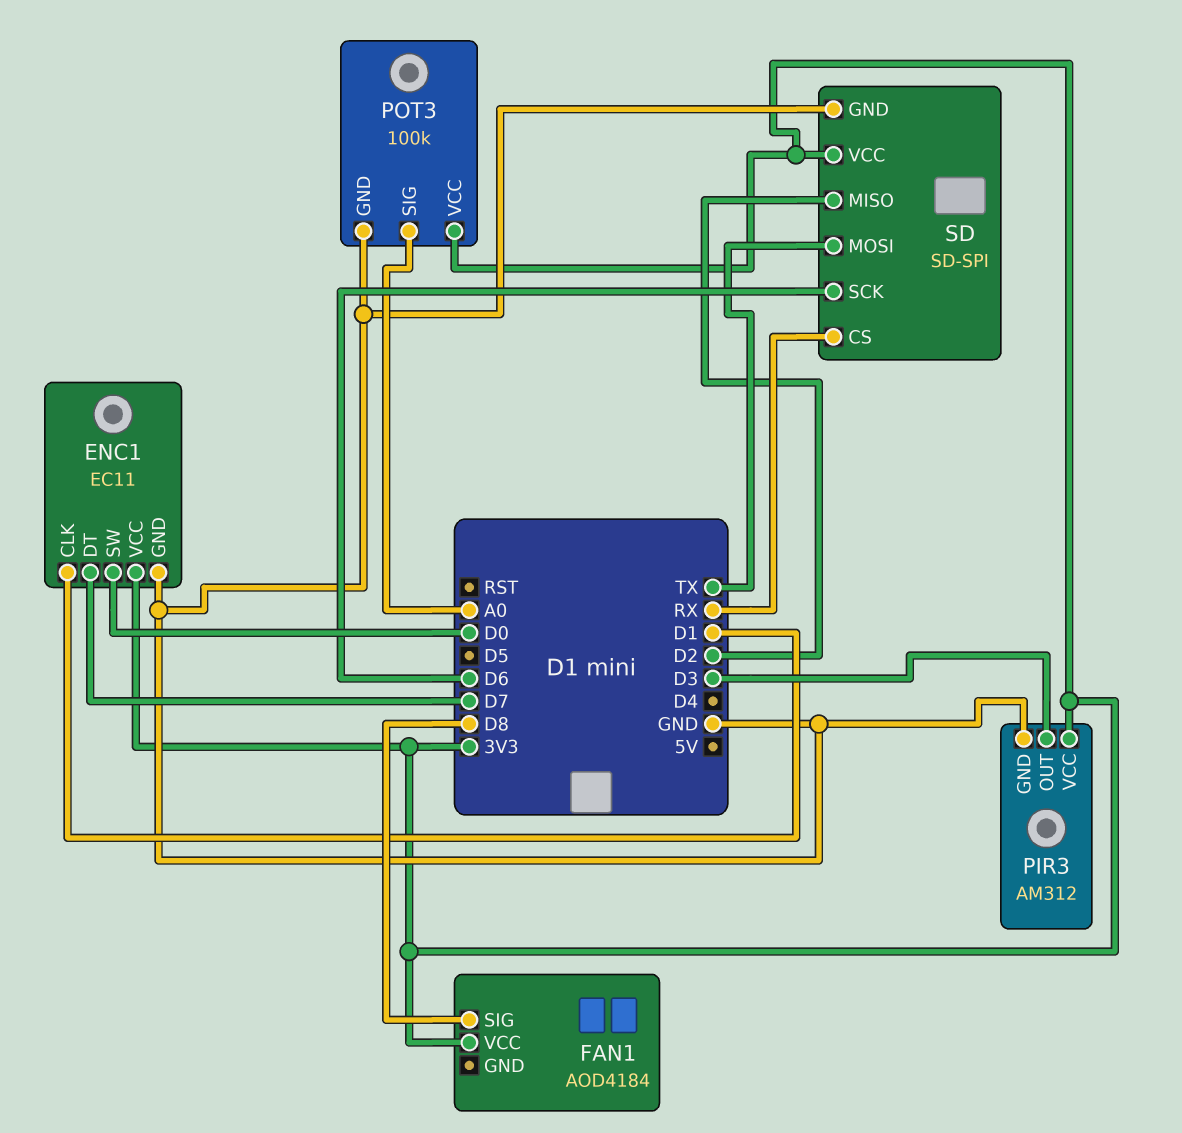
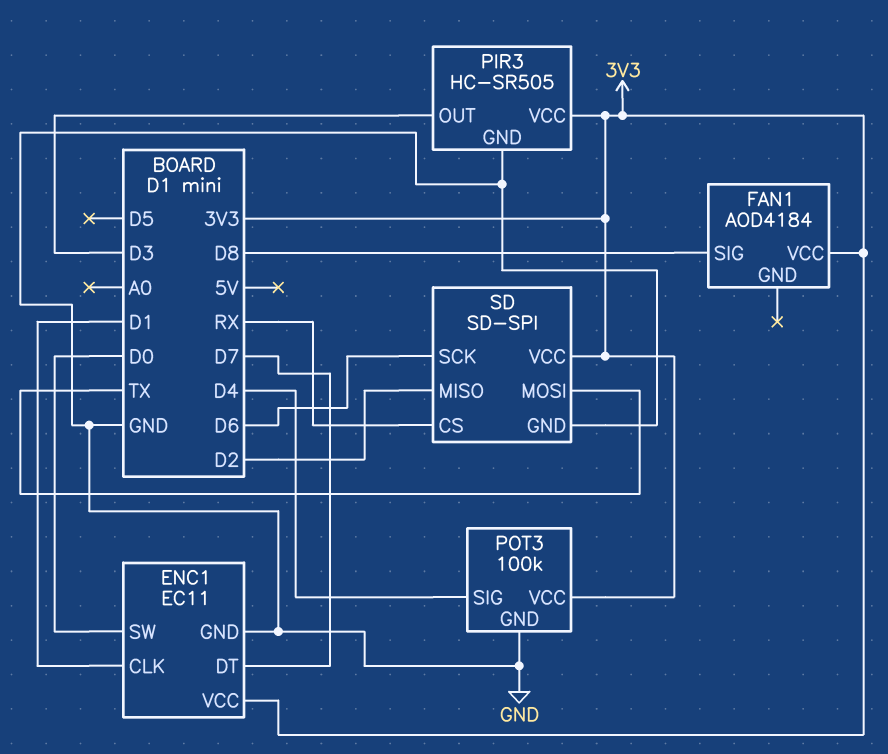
PIR3: AM312 -> HC-SR505
POT3 pin SIG: A0 -> D4

